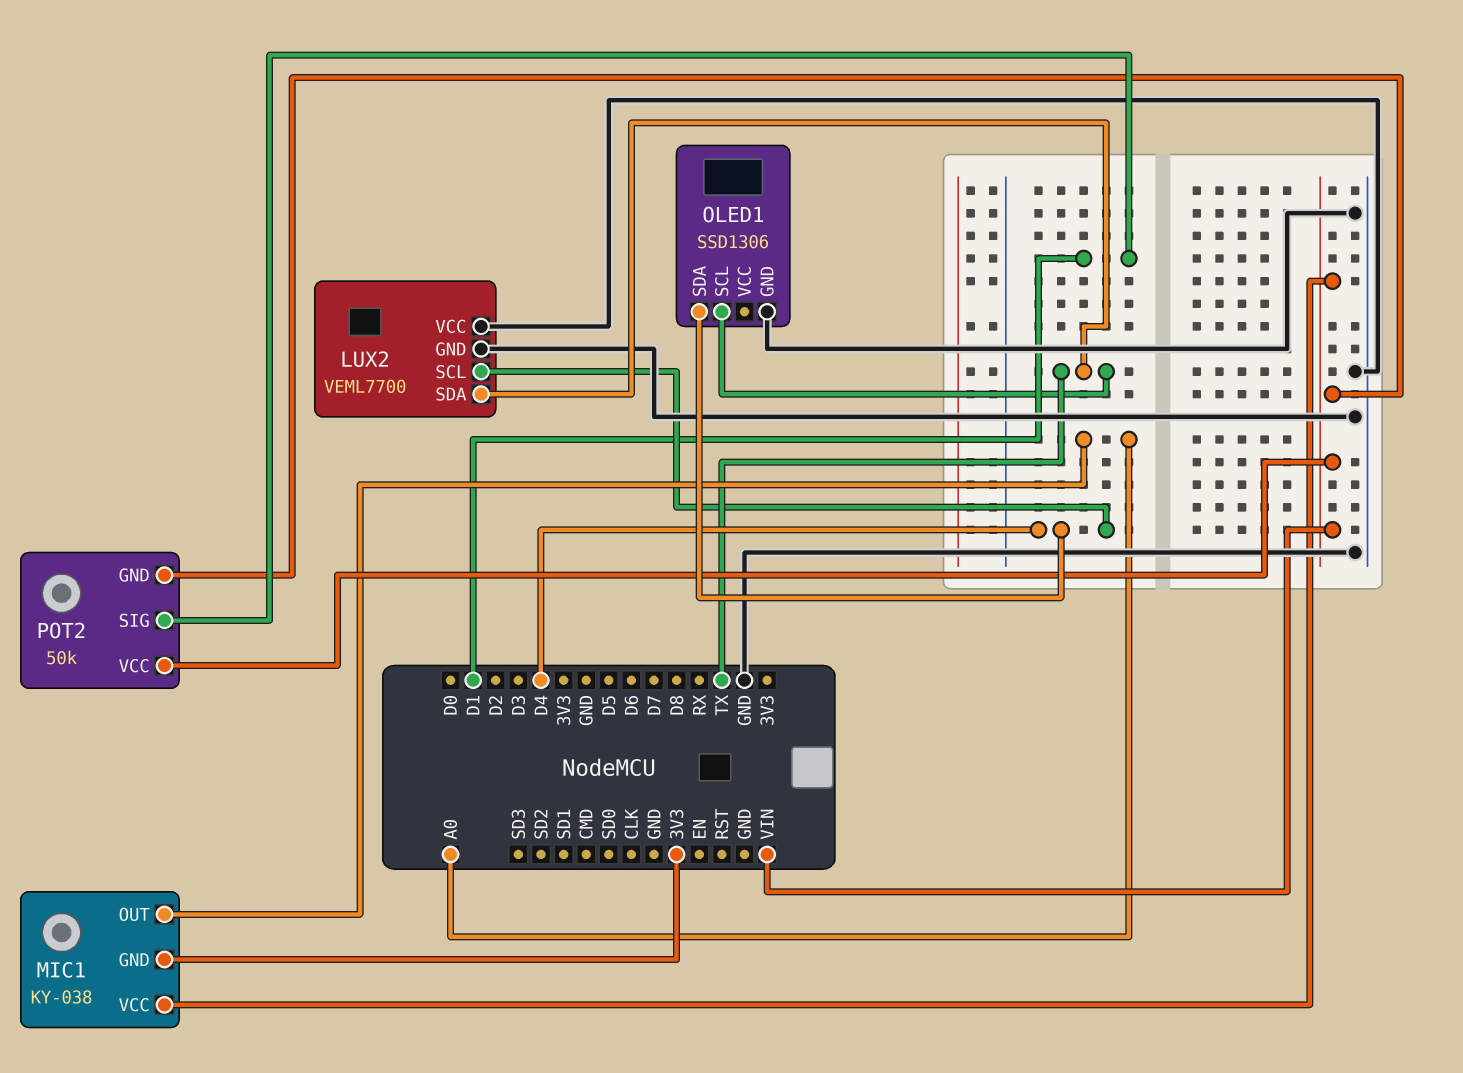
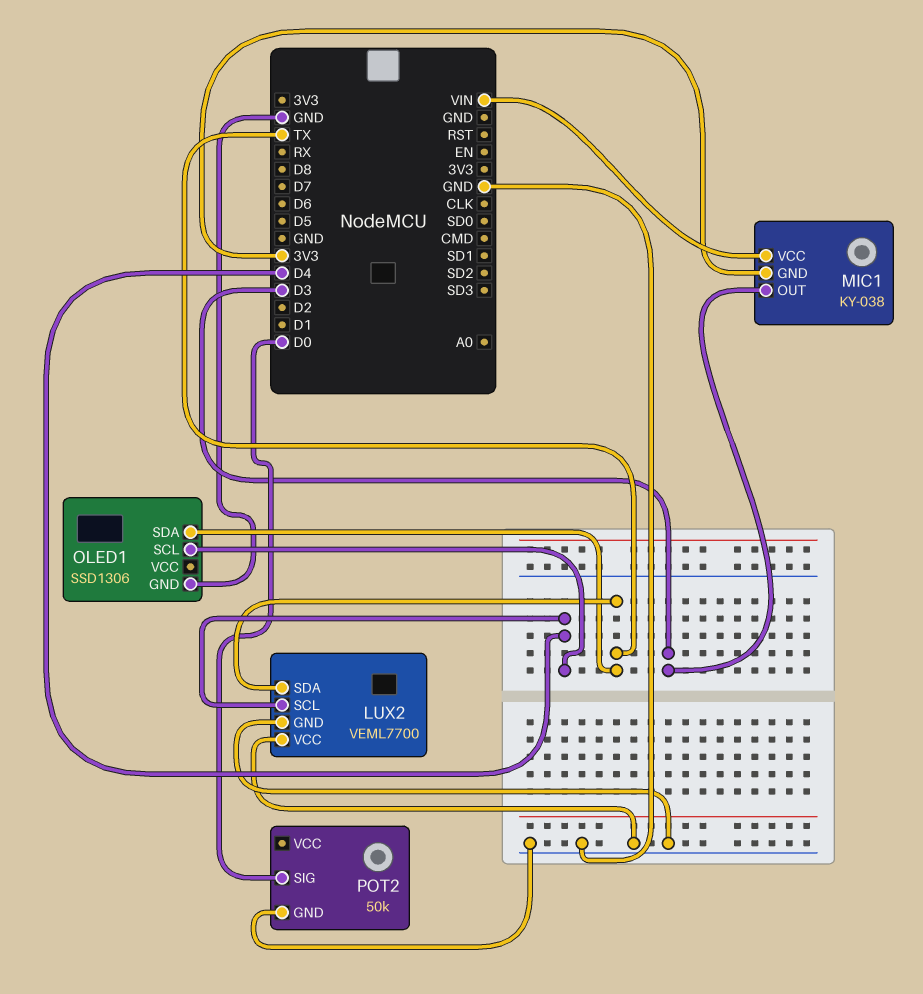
MIC1 pin OUT: A0 -> D3
OLED1 pin SCL: TX -> D4
OLED1 pin SDA: D4 -> TX
POT2 pin GND: VIN -> GND
POT2 pin SIG: D1 -> D0
POT2 pin VCC: VIN -> none

